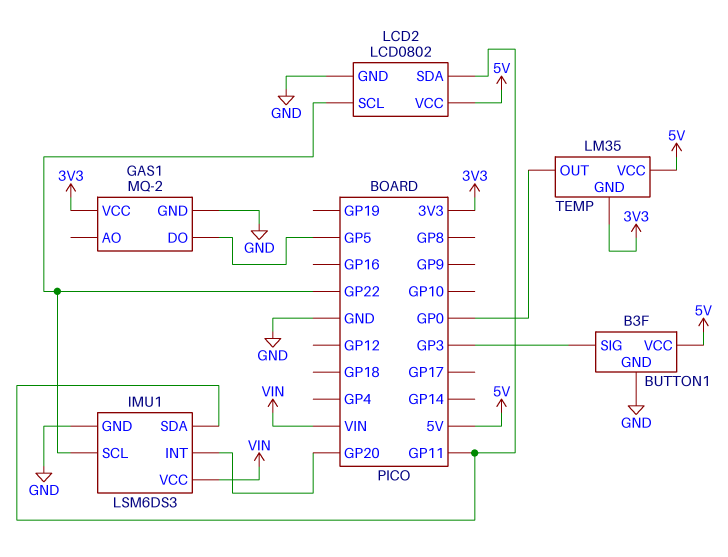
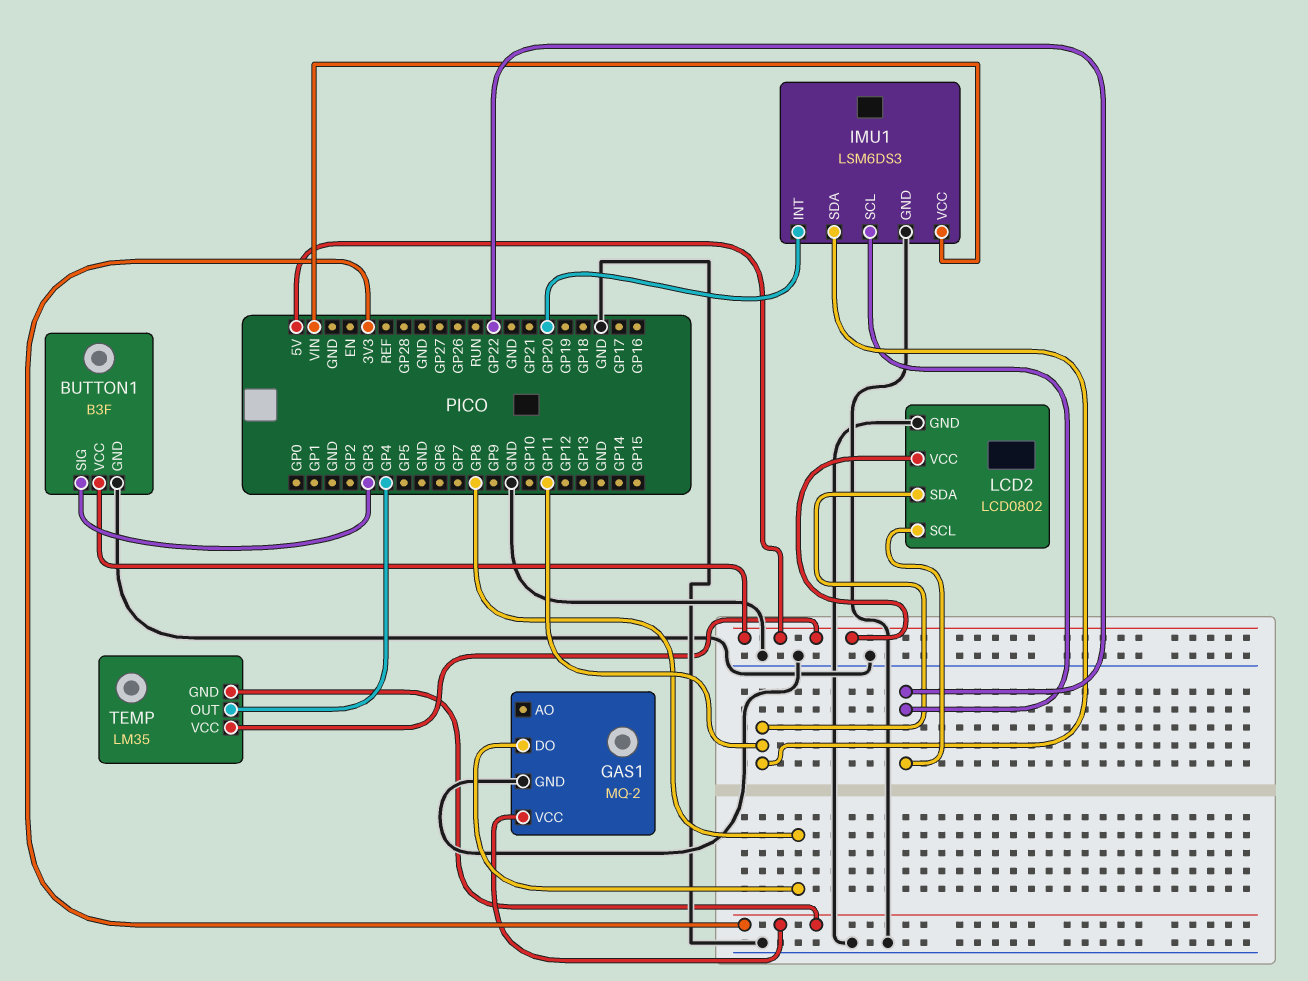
GAS1 pin DO: GP5 -> GP8
TEMP pin OUT: GP0 -> GP4

